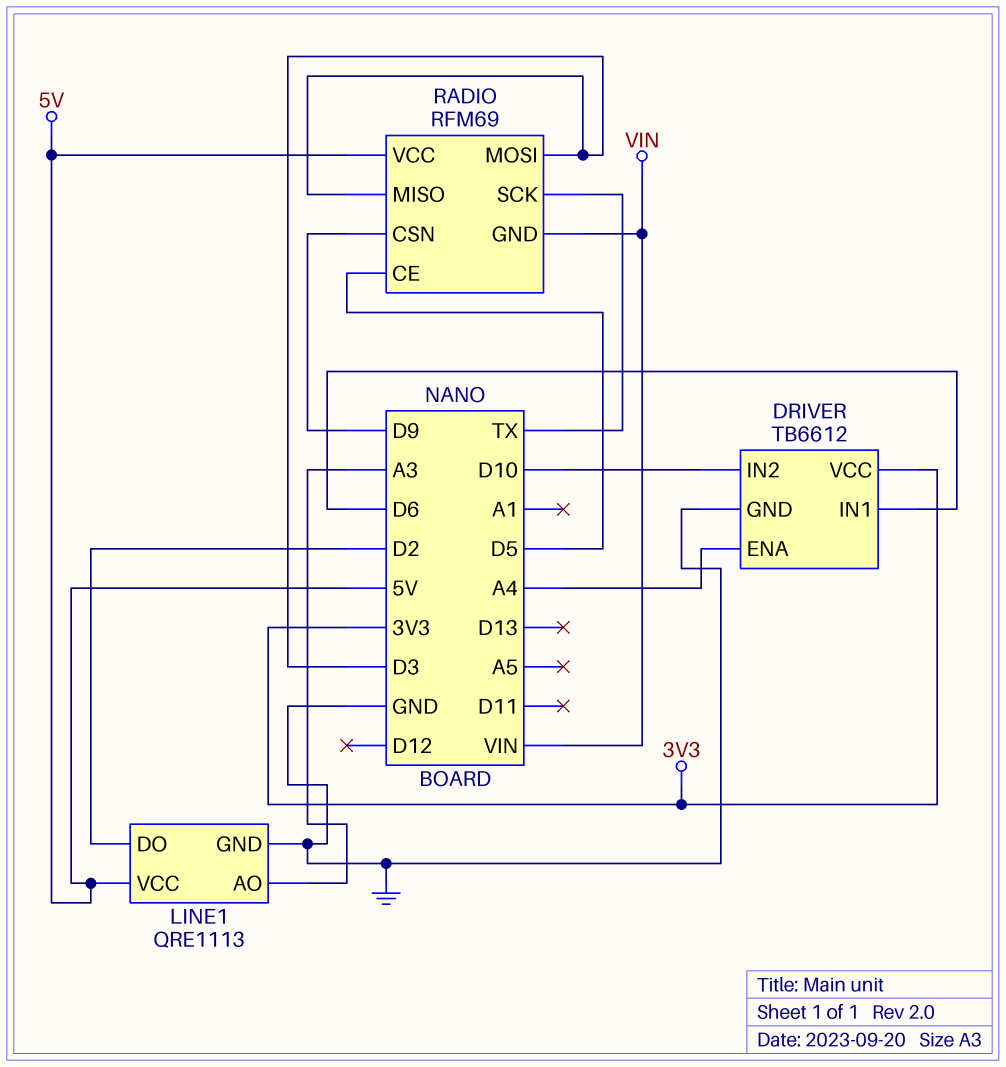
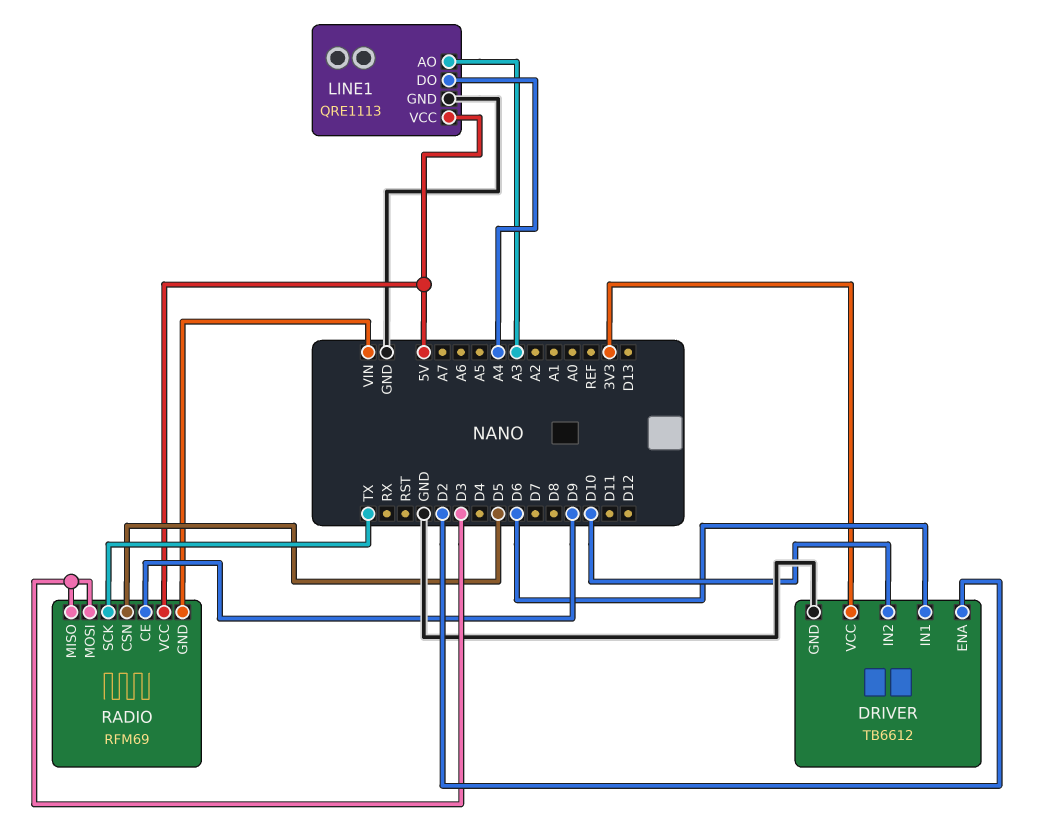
DRIVER pin ENA: A4 -> D2
LINE1 pin DO: D2 -> A4
RADIO pin CE: D5 -> D9
RADIO pin CSN: D9 -> D5

